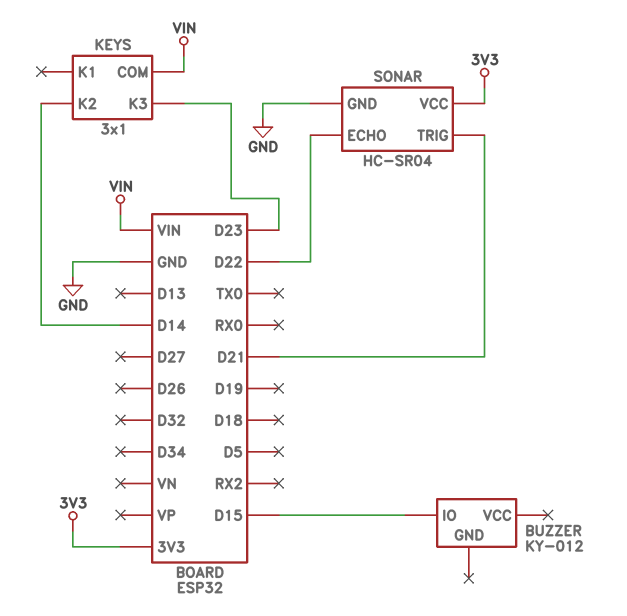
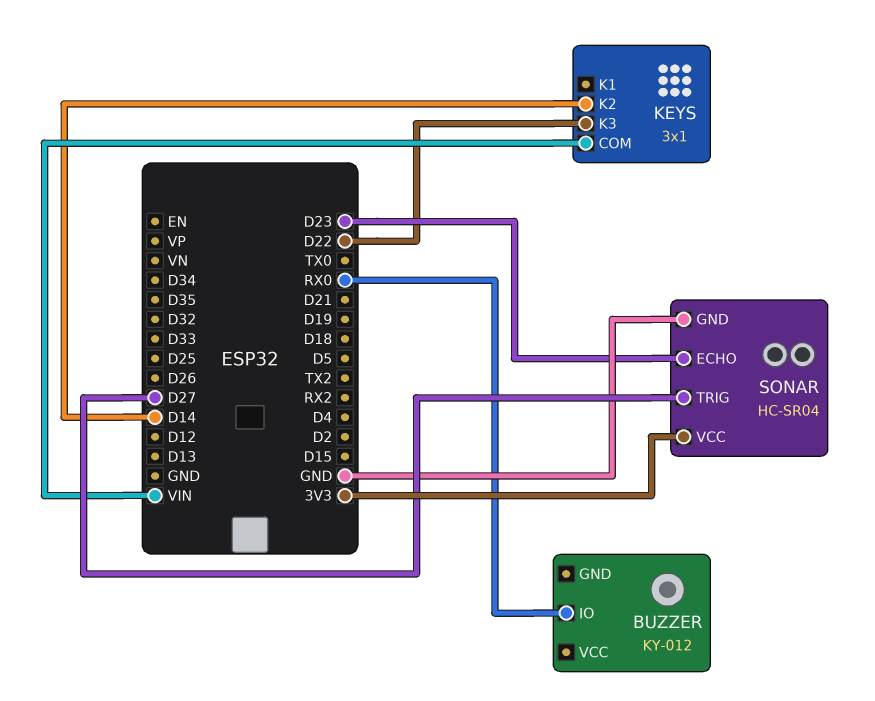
BUZZER pin IO: D15 -> RX0
KEYS pin K3: D23 -> D22
SONAR pin ECHO: D22 -> D23
SONAR pin TRIG: D21 -> D27

